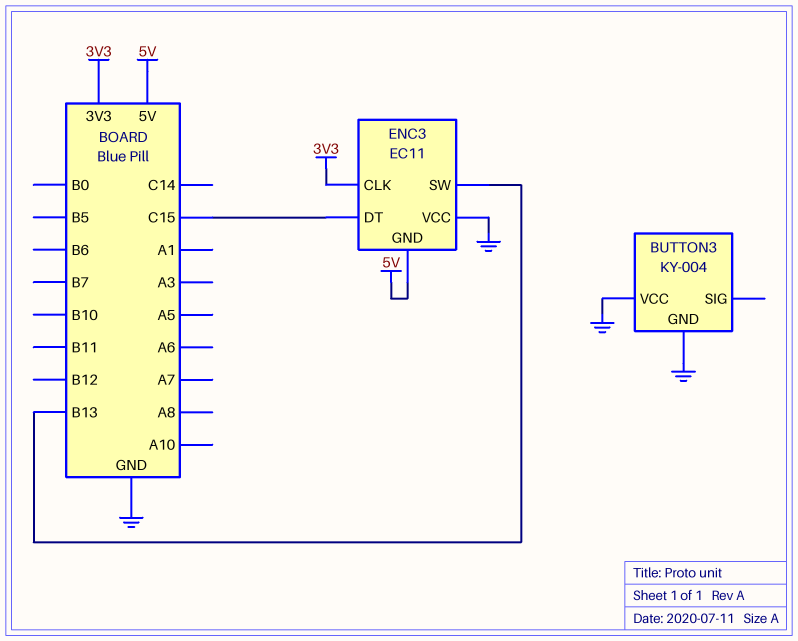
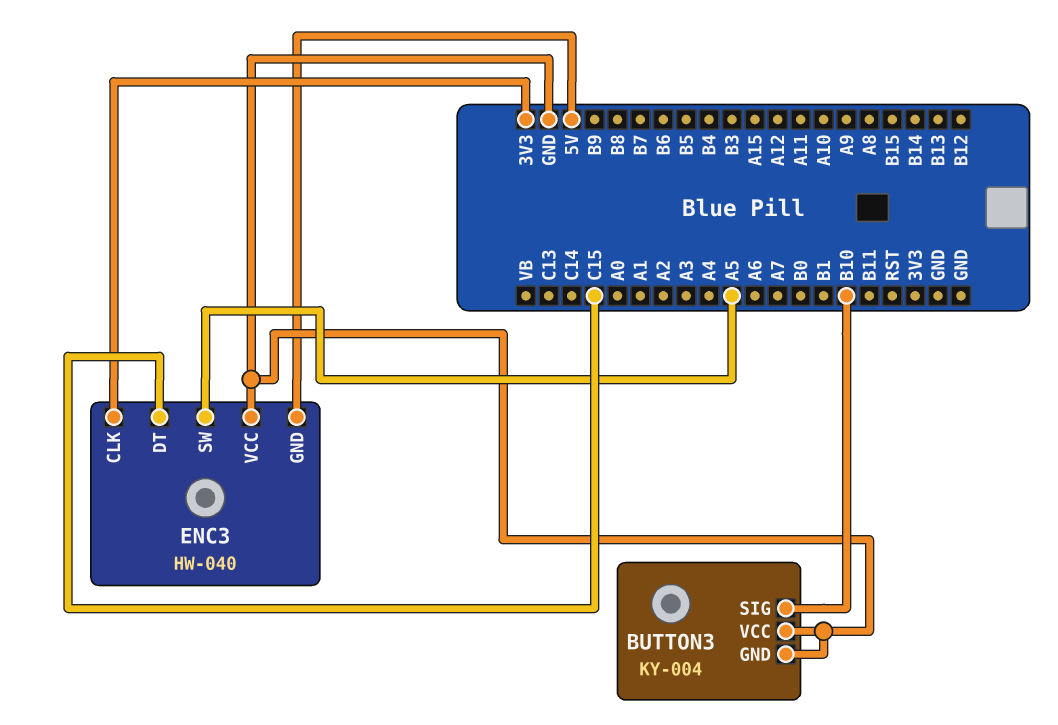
BUTTON3 pin SIG: none -> B10
ENC3: EC11 -> HW-040
ENC3 pin SW: B13 -> A5

